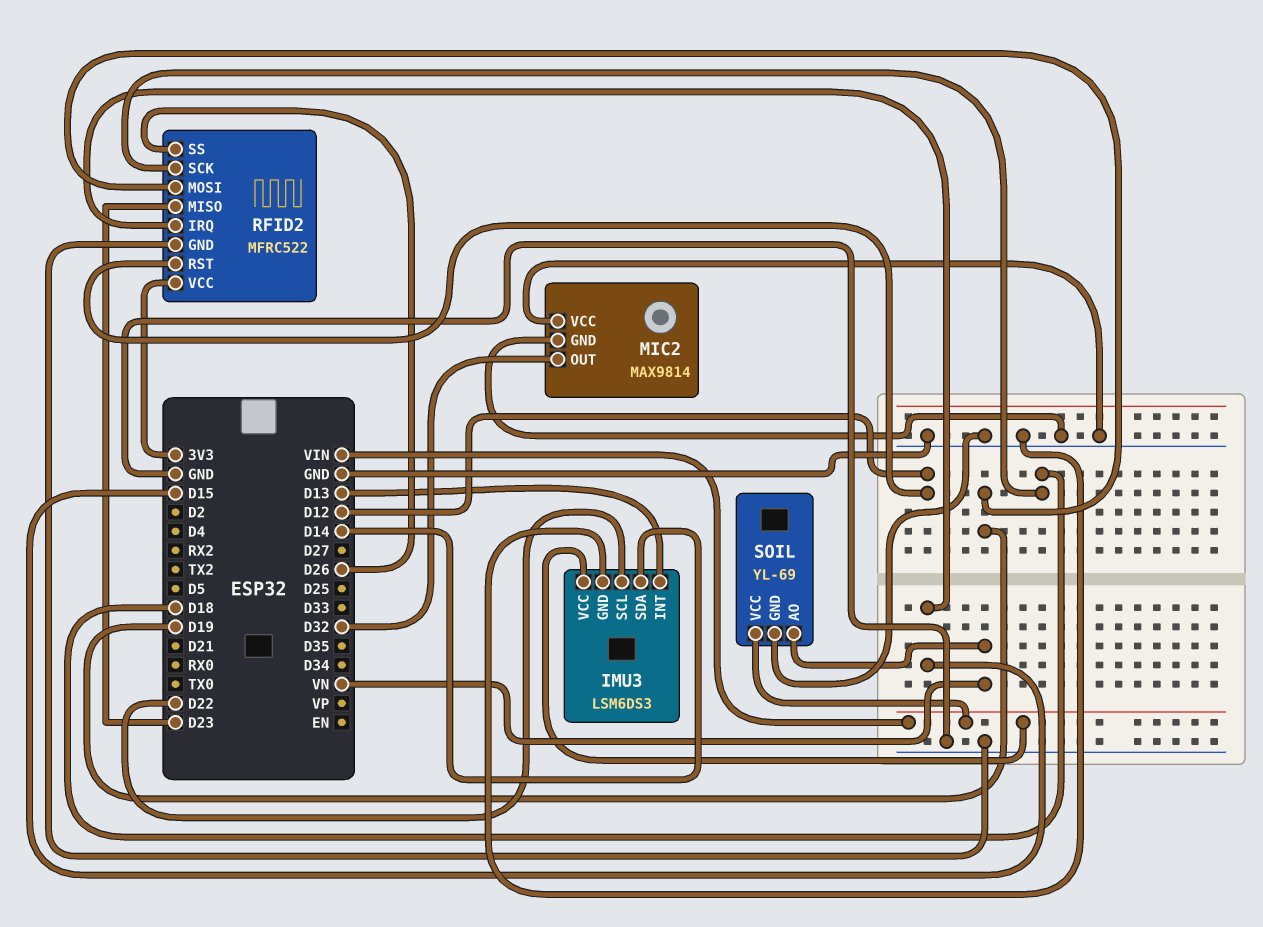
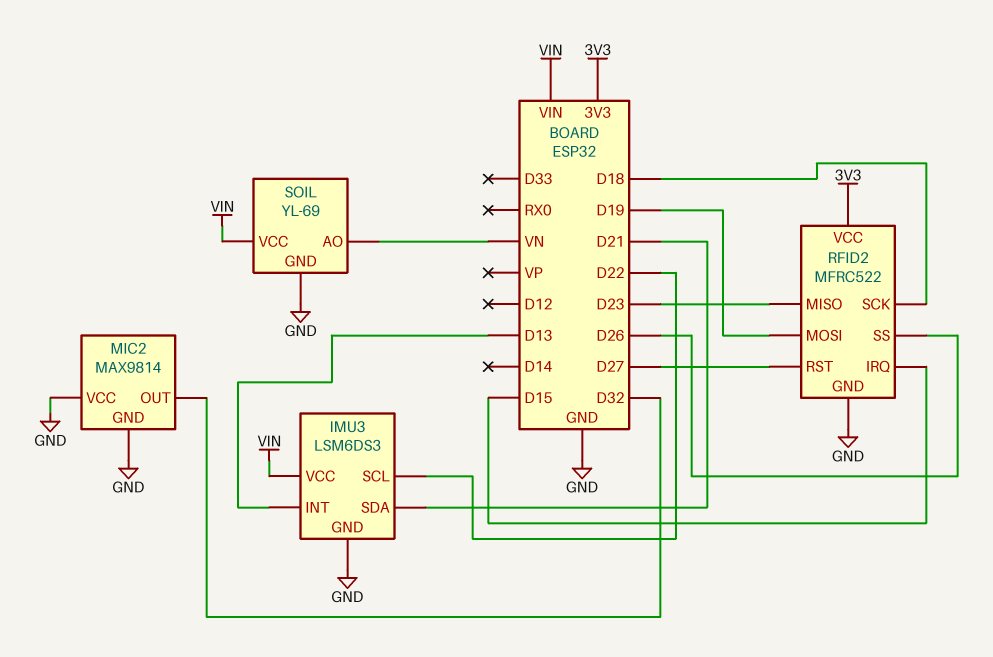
IMU3 pin SDA: D14 -> D21
RFID2 pin RST: D12 -> D27

